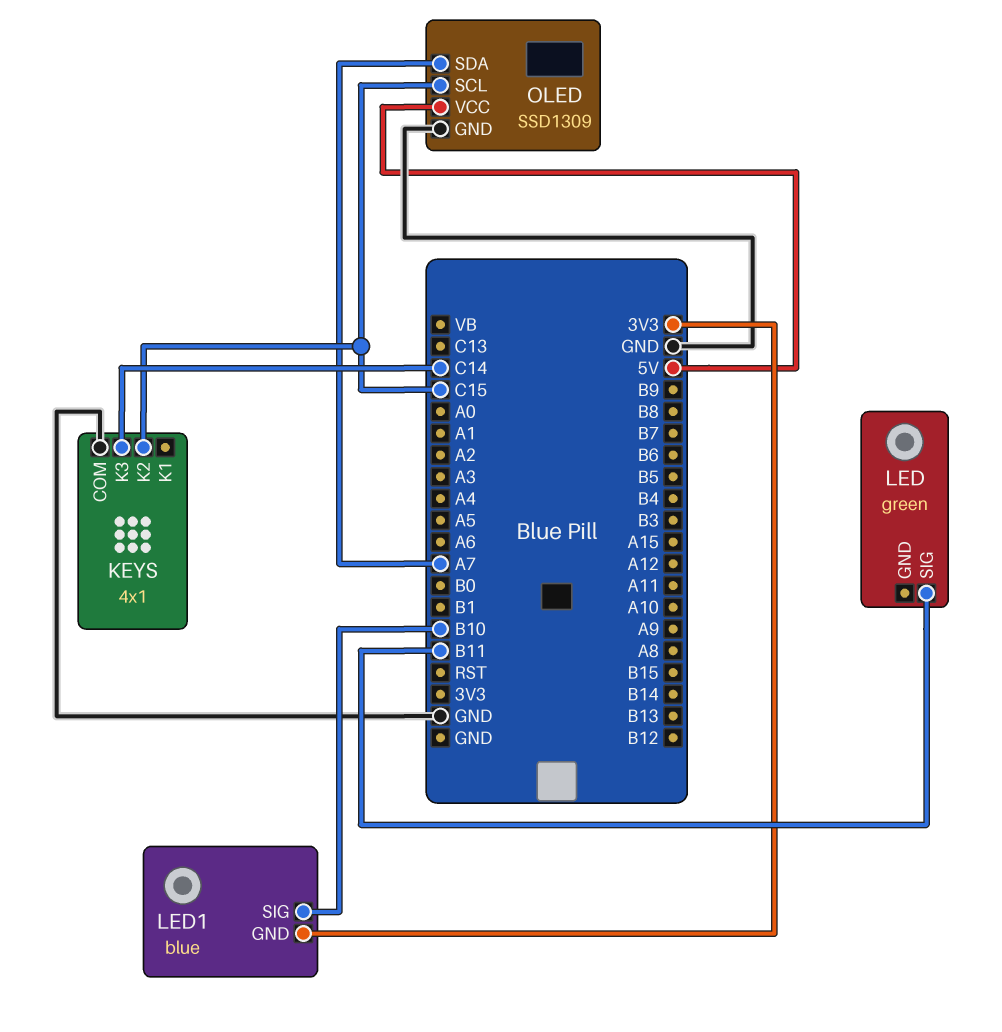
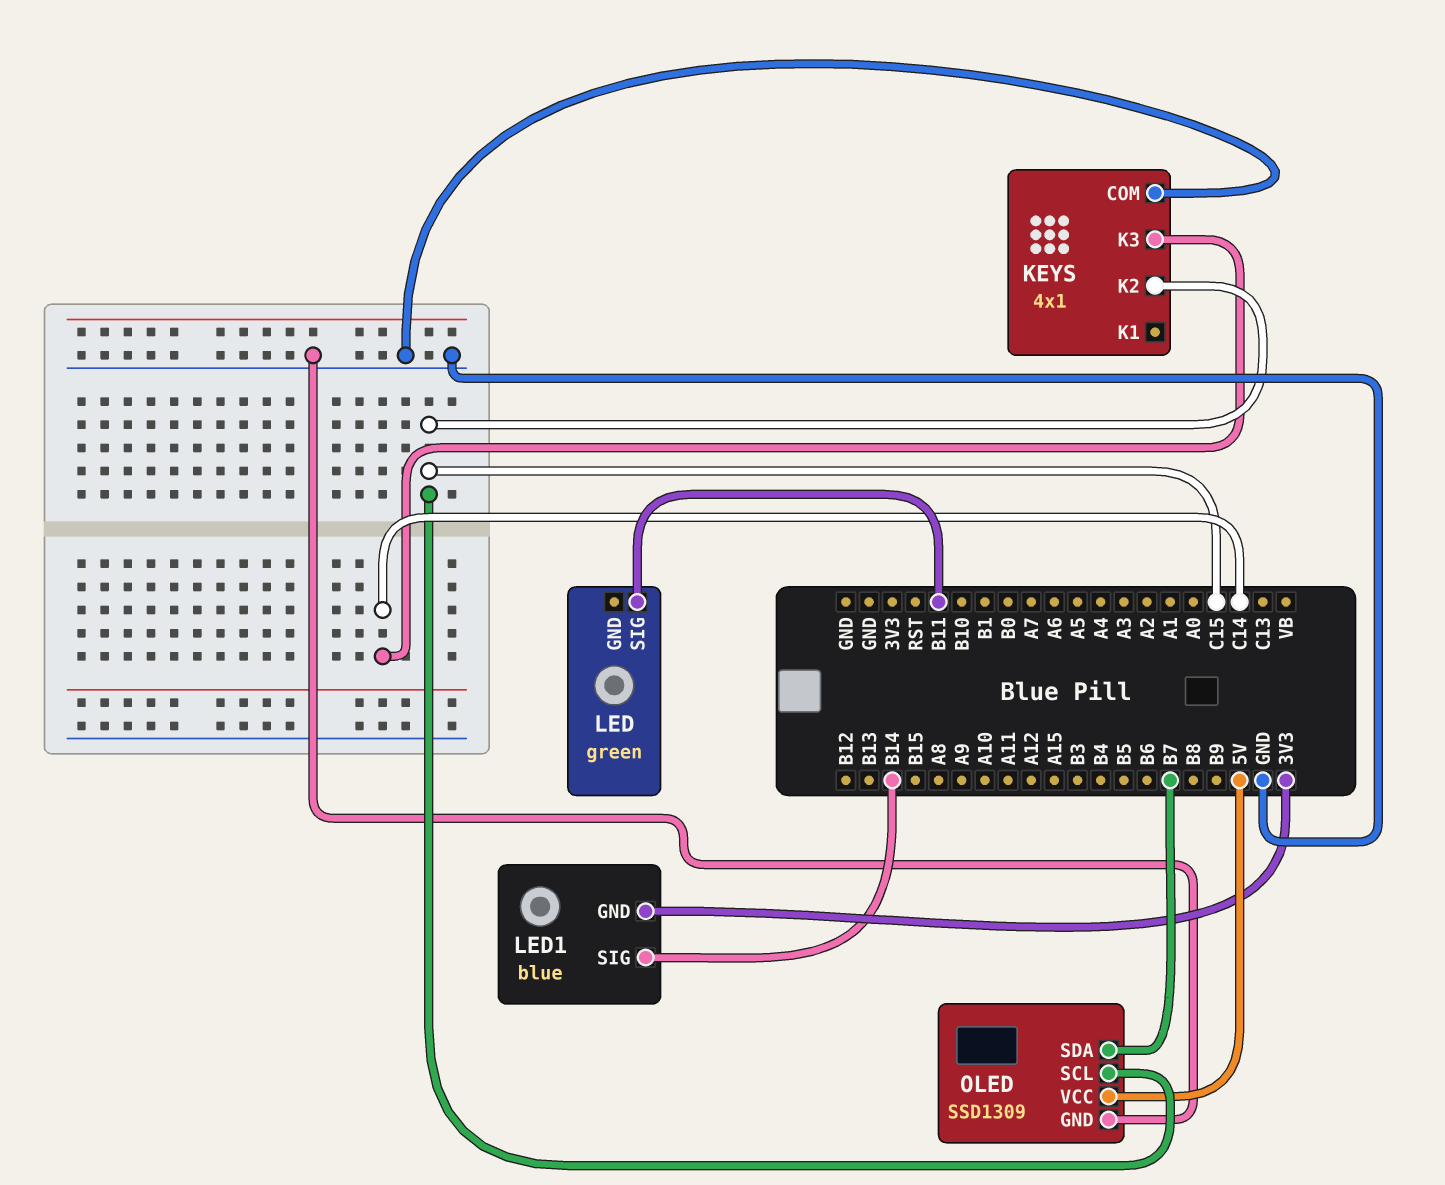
LED1 pin SIG: B10 -> B14
OLED pin SDA: A7 -> B7

